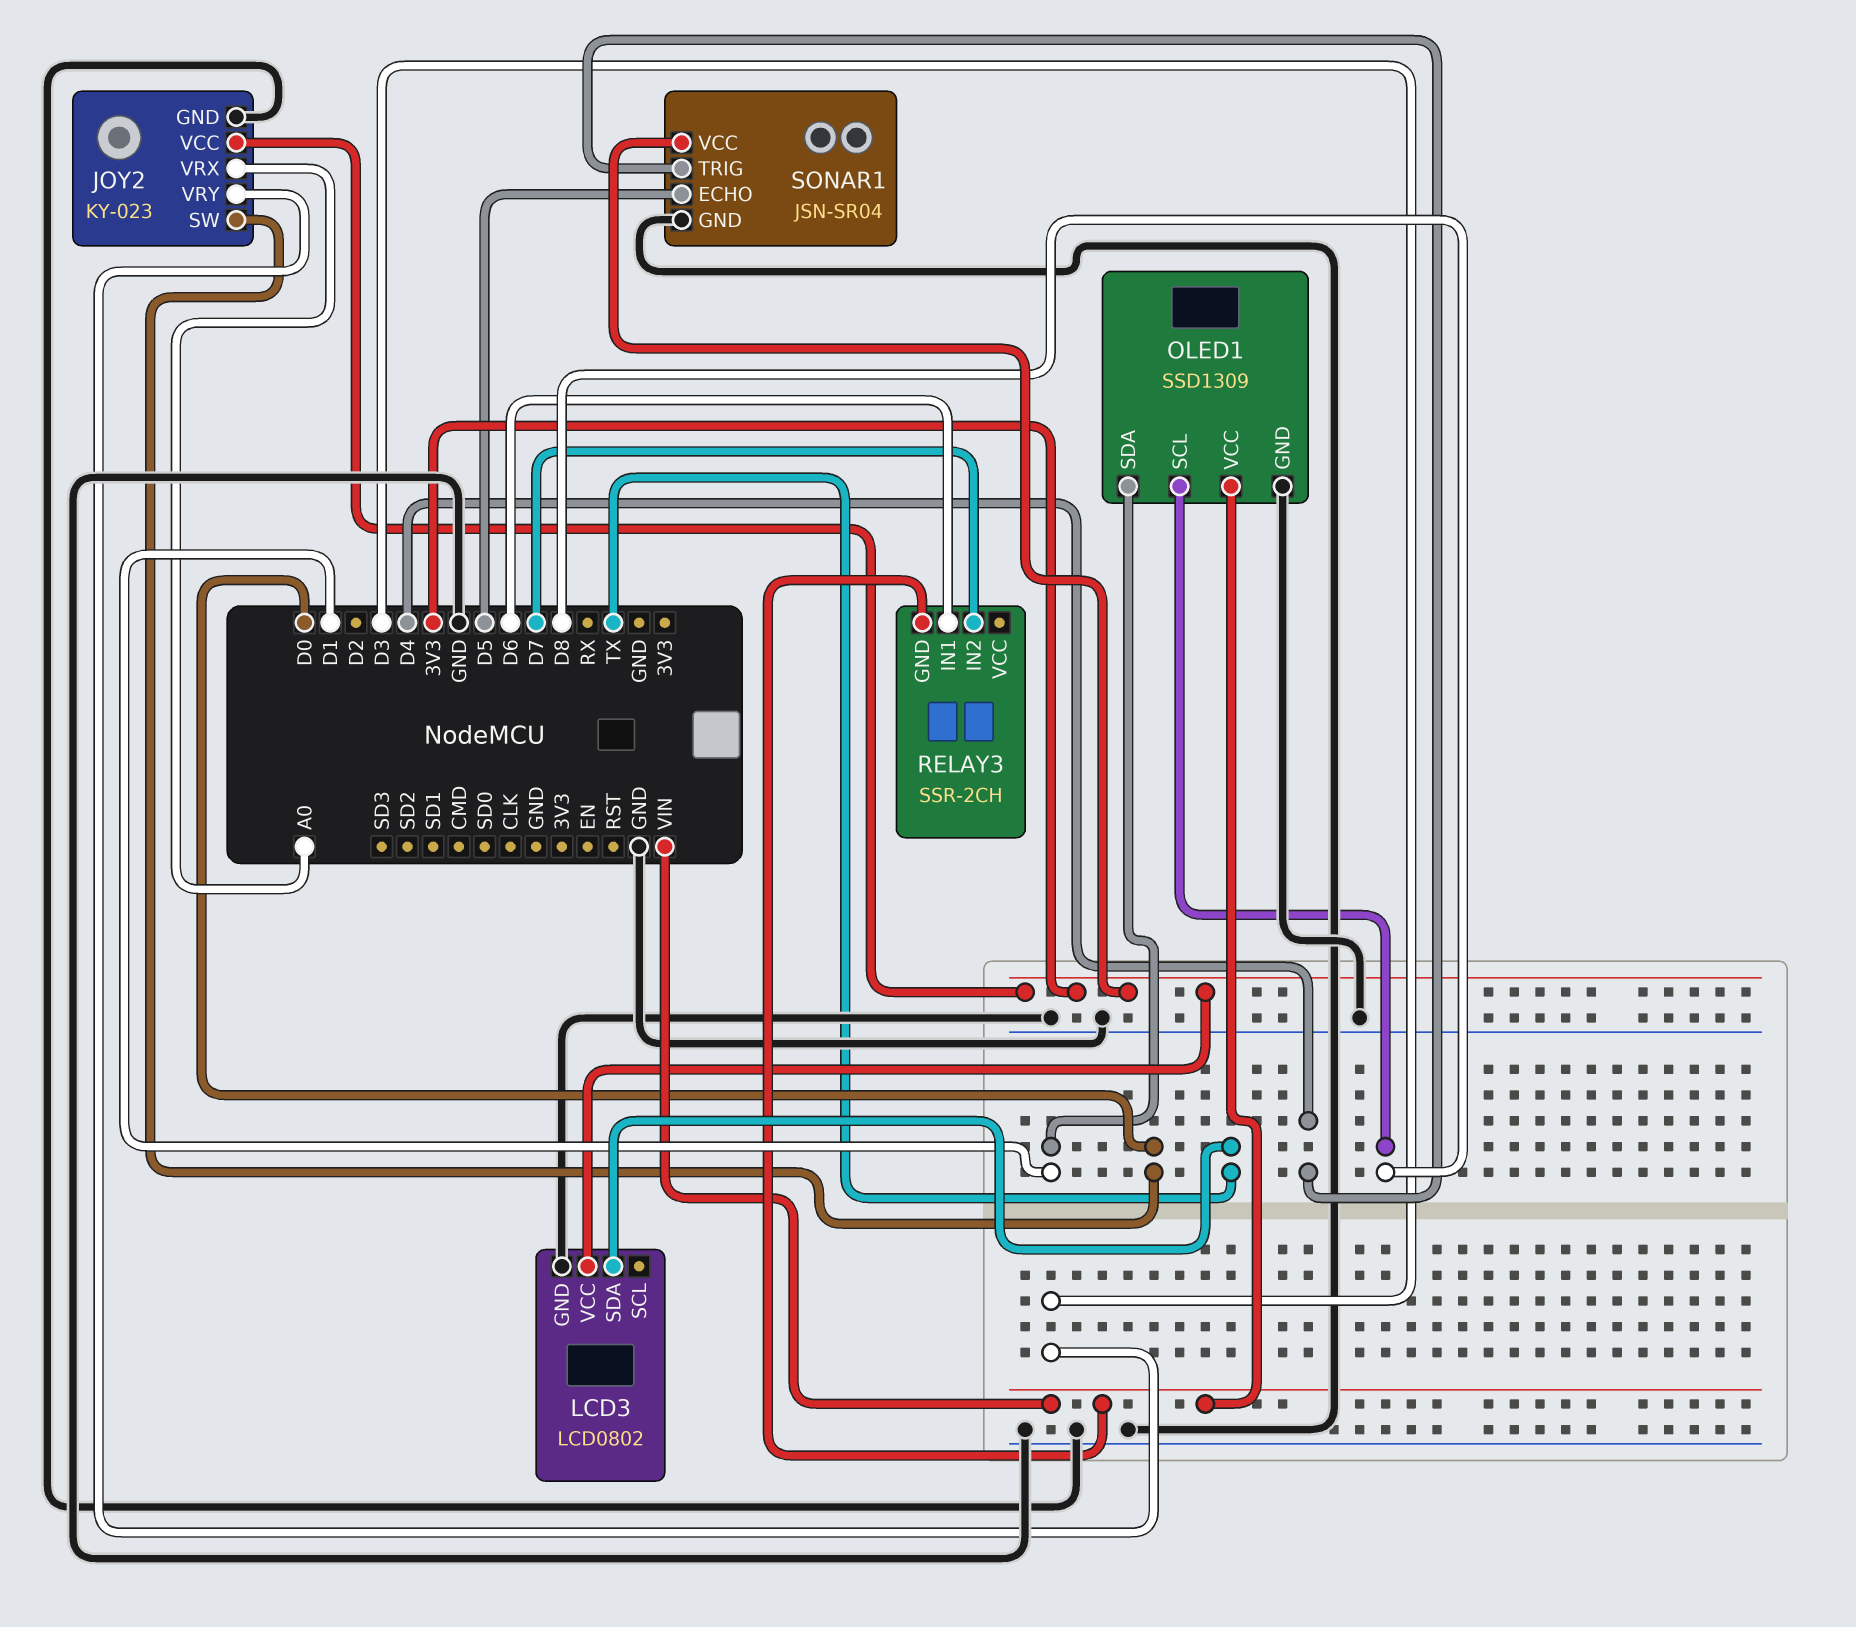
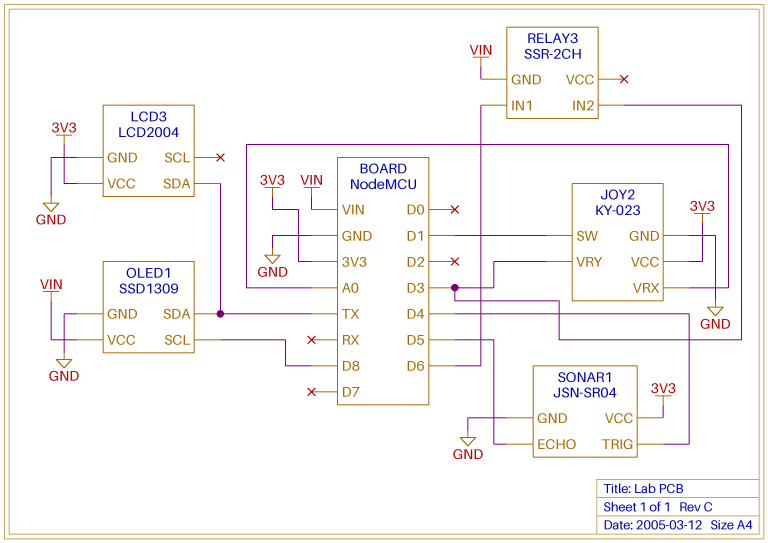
JOY2 pin SW: D0 -> D1
LCD3: LCD0802 -> LCD2004
OLED1 pin SDA: D1 -> TX
RELAY3 pin IN2: D7 -> D3

